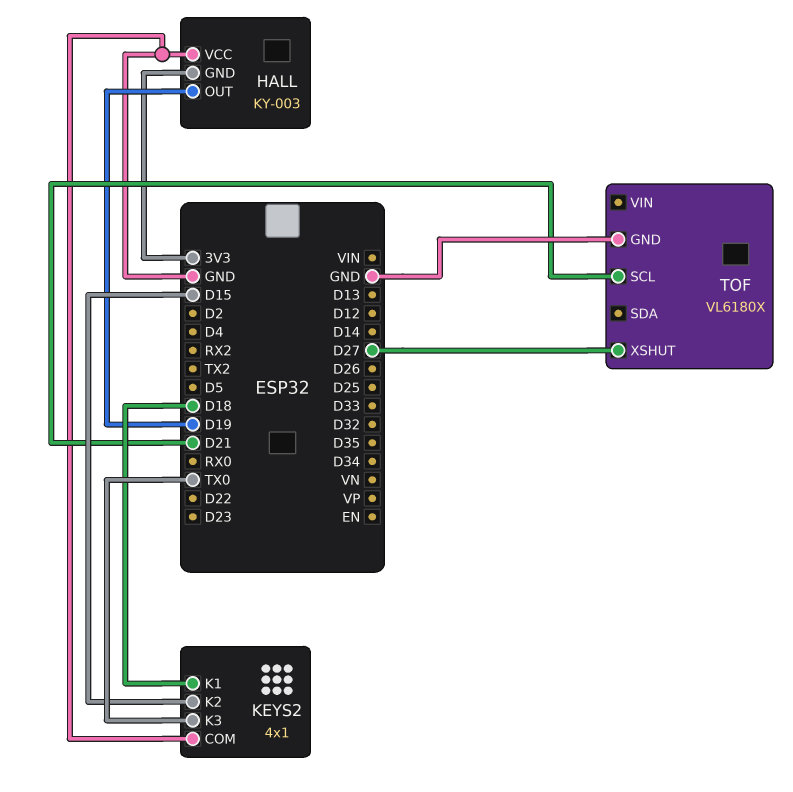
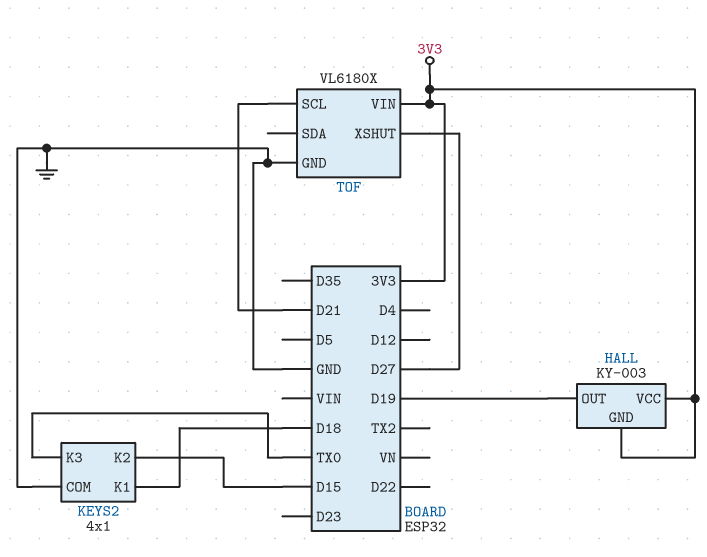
HALL pin VCC: GND -> 3V3
TOF pin VIN: none -> 3V3

